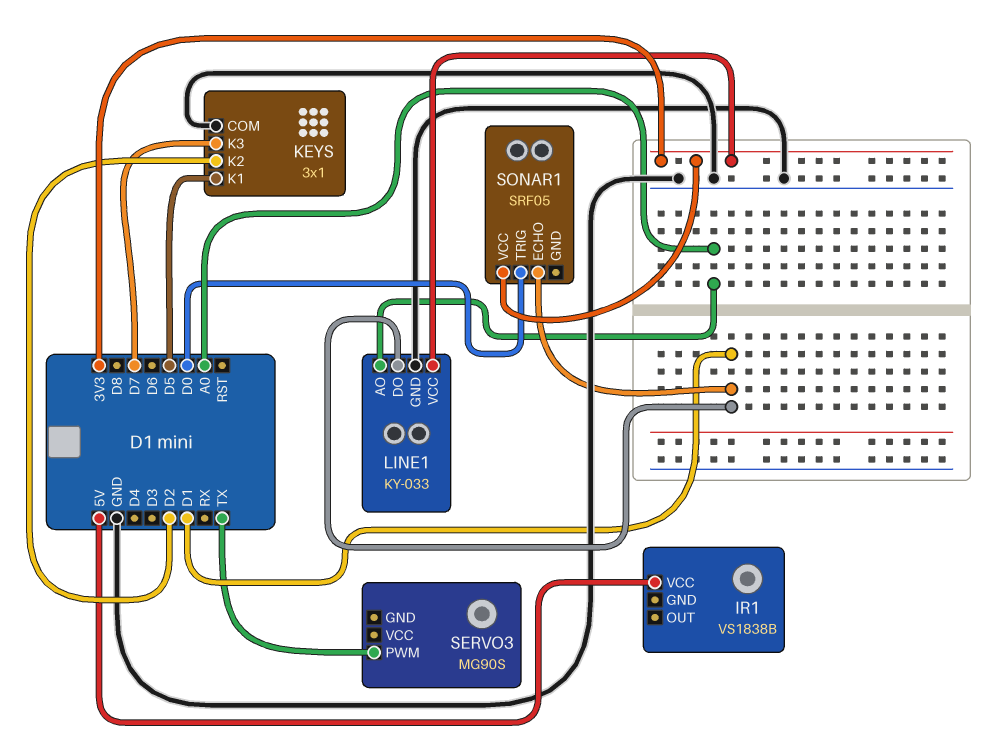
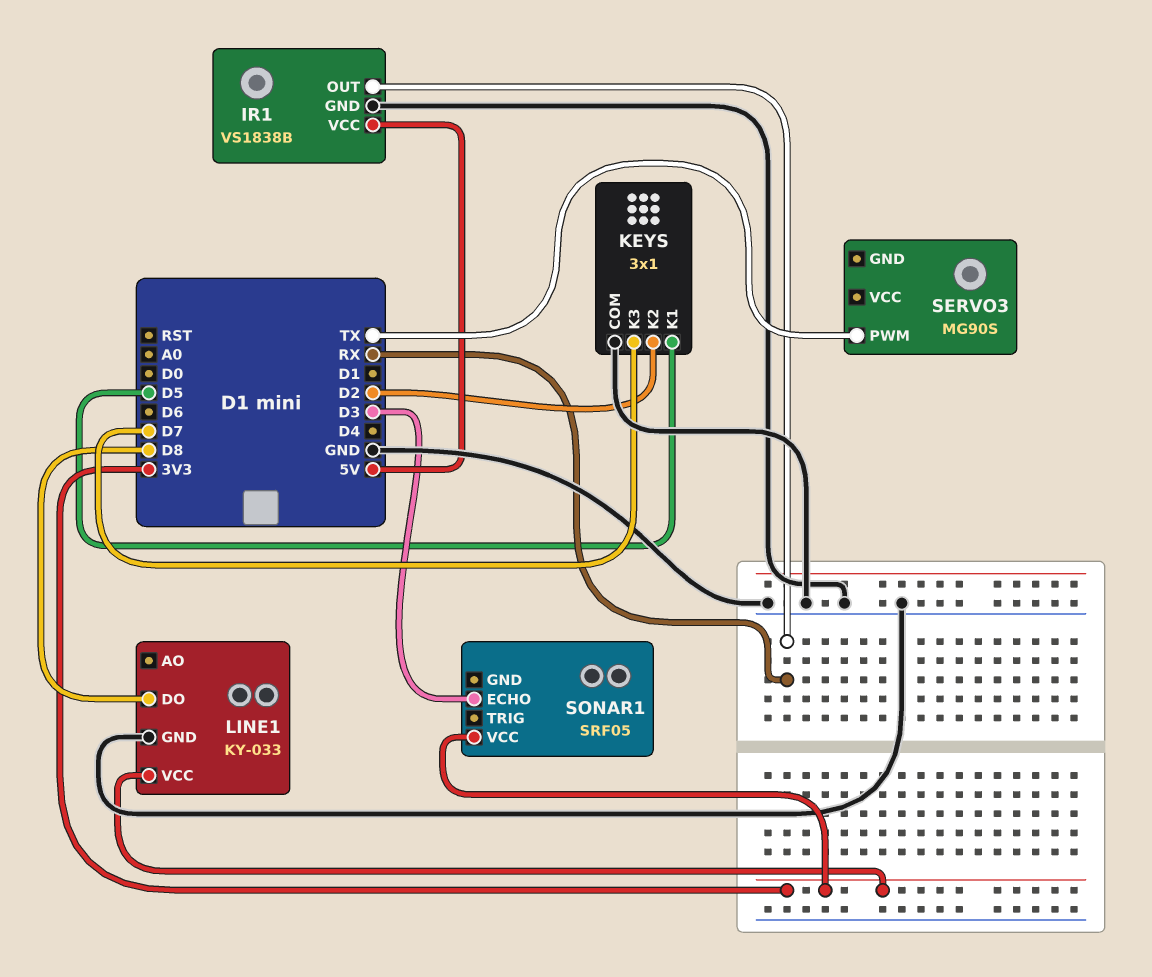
IR1 pin GND: none -> GND
IR1 pin OUT: none -> RX
LINE1 pin AO: A0 -> none
LINE1 pin DO: D1 -> D8
SONAR1 pin ECHO: D1 -> D3
SONAR1 pin TRIG: D0 -> none

